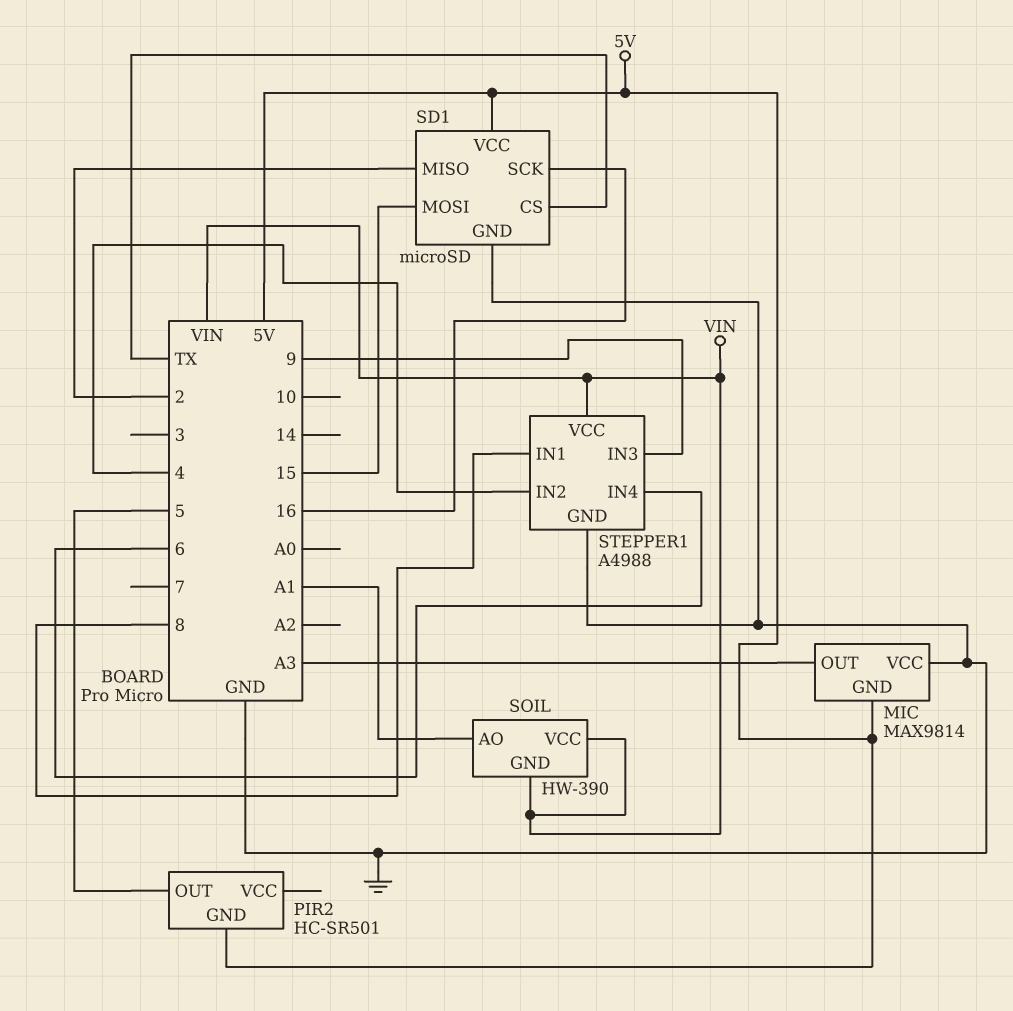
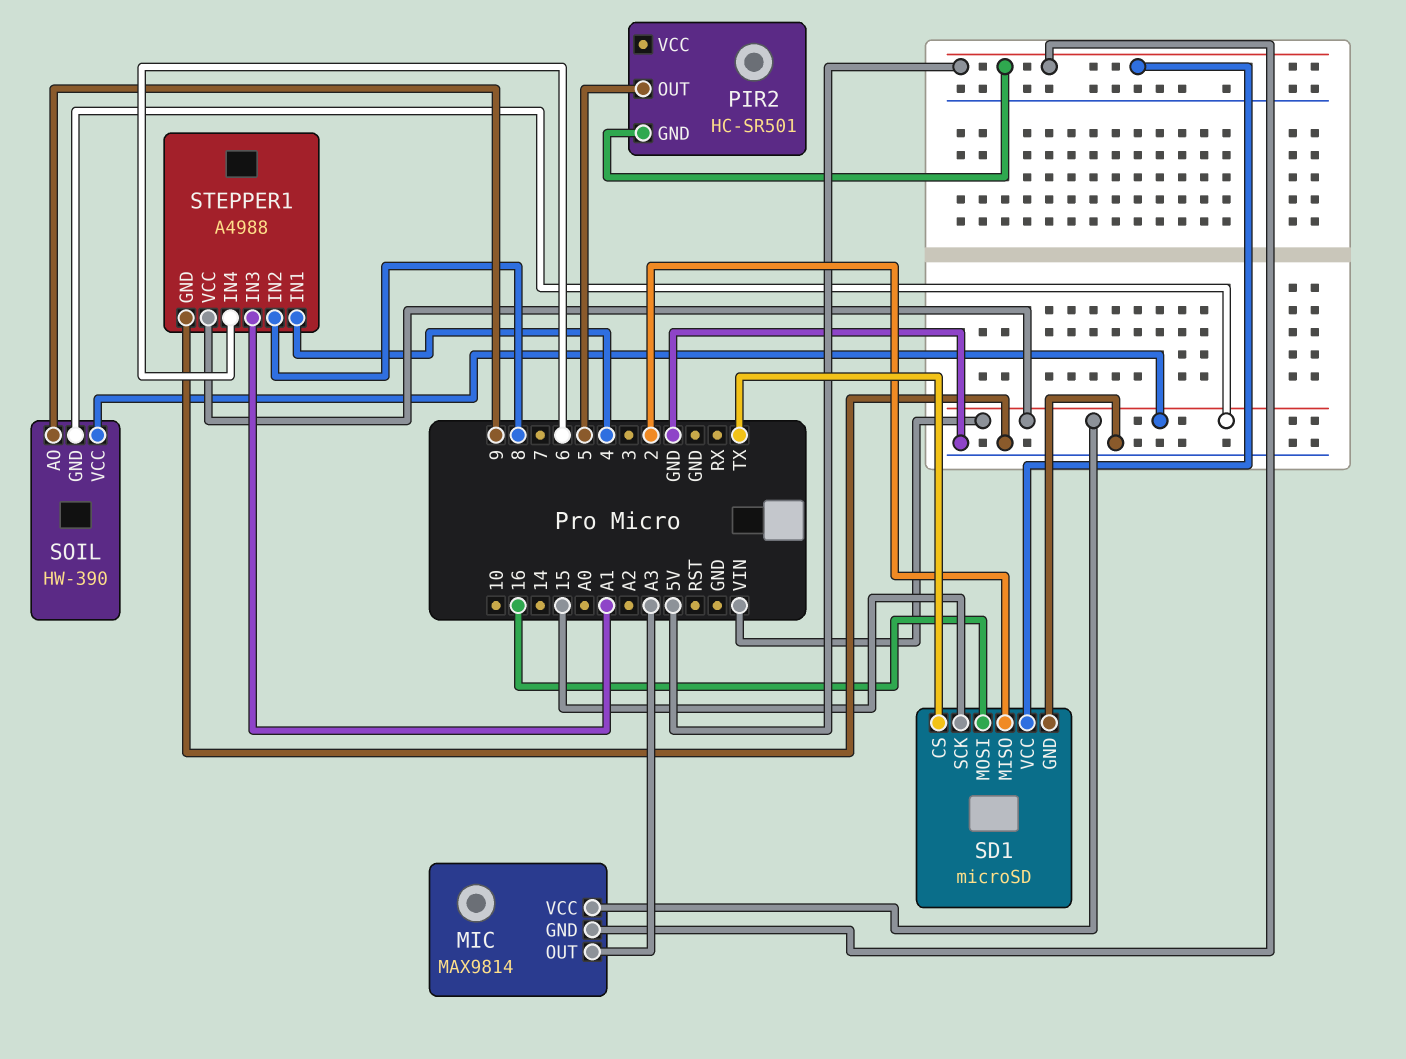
MIC pin VCC: GND -> VIN
SD1 pin MOSI: 15 -> 16
SD1 pin SCK: 16 -> 15
SOIL pin AO: A1 -> 9
STEPPER1 pin IN1: 8 -> 4
STEPPER1 pin IN2: 4 -> 8
STEPPER1 pin IN3: 9 -> A1

